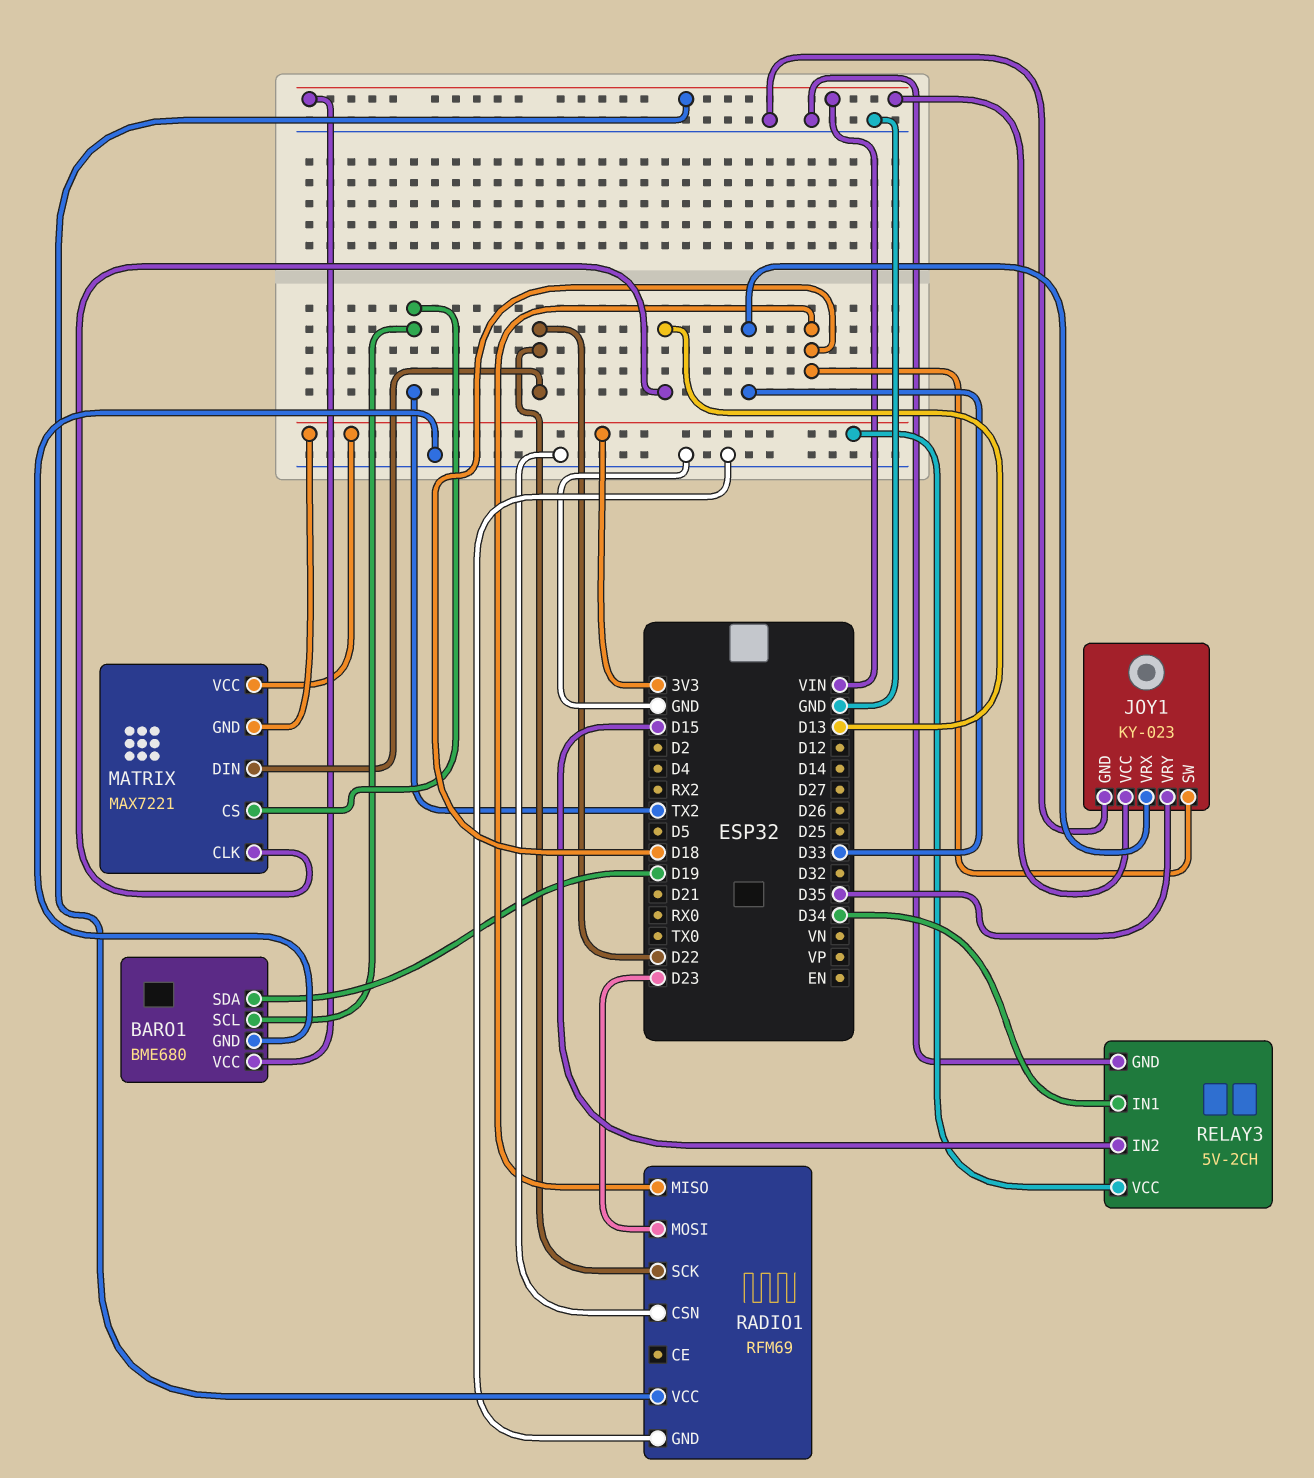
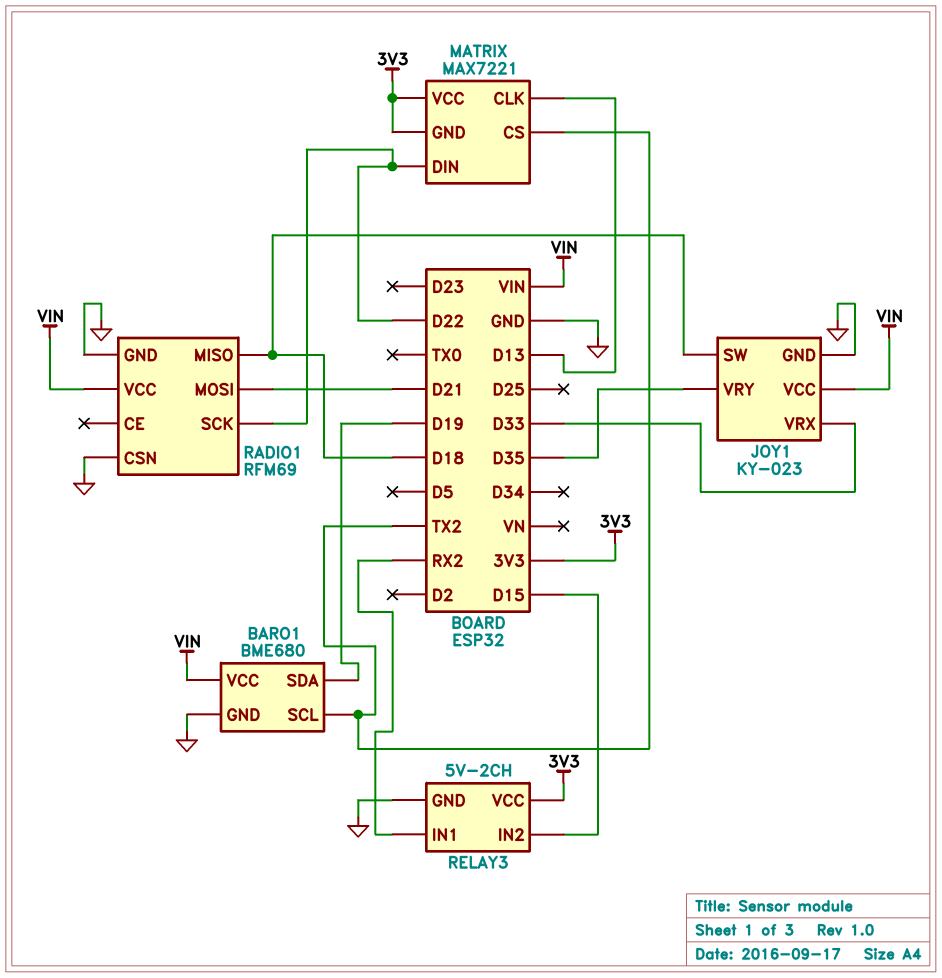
RADIO1 pin MOSI: D23 -> D21
RELAY3 pin IN1: D34 -> RX2

